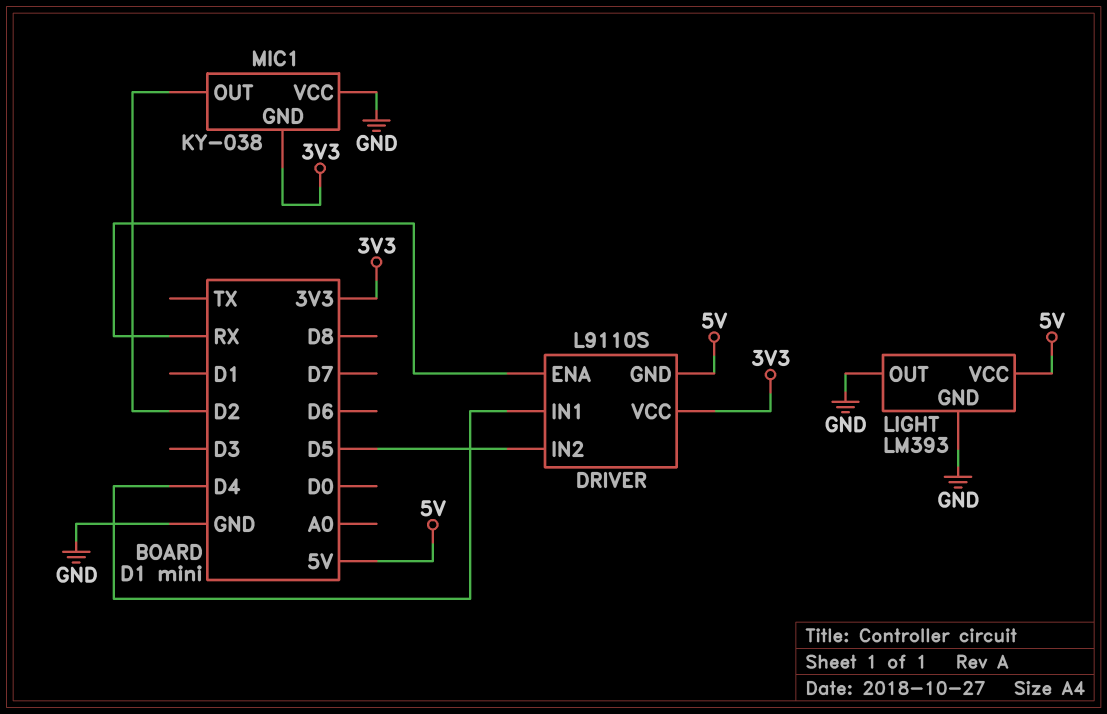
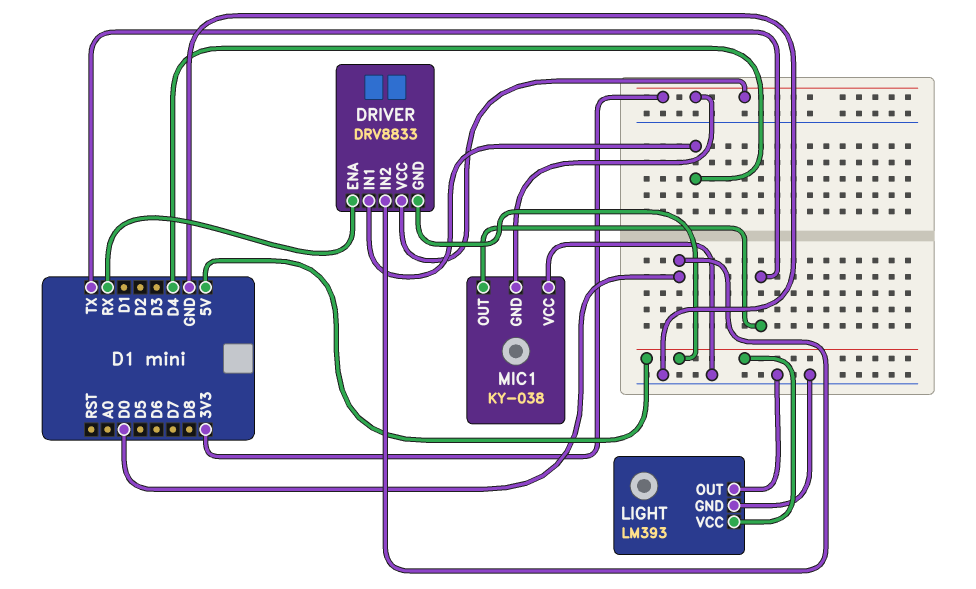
DRIVER: L9110S -> DRV8833
DRIVER pin IN2: D5 -> D0
MIC1 pin OUT: D2 -> TX

